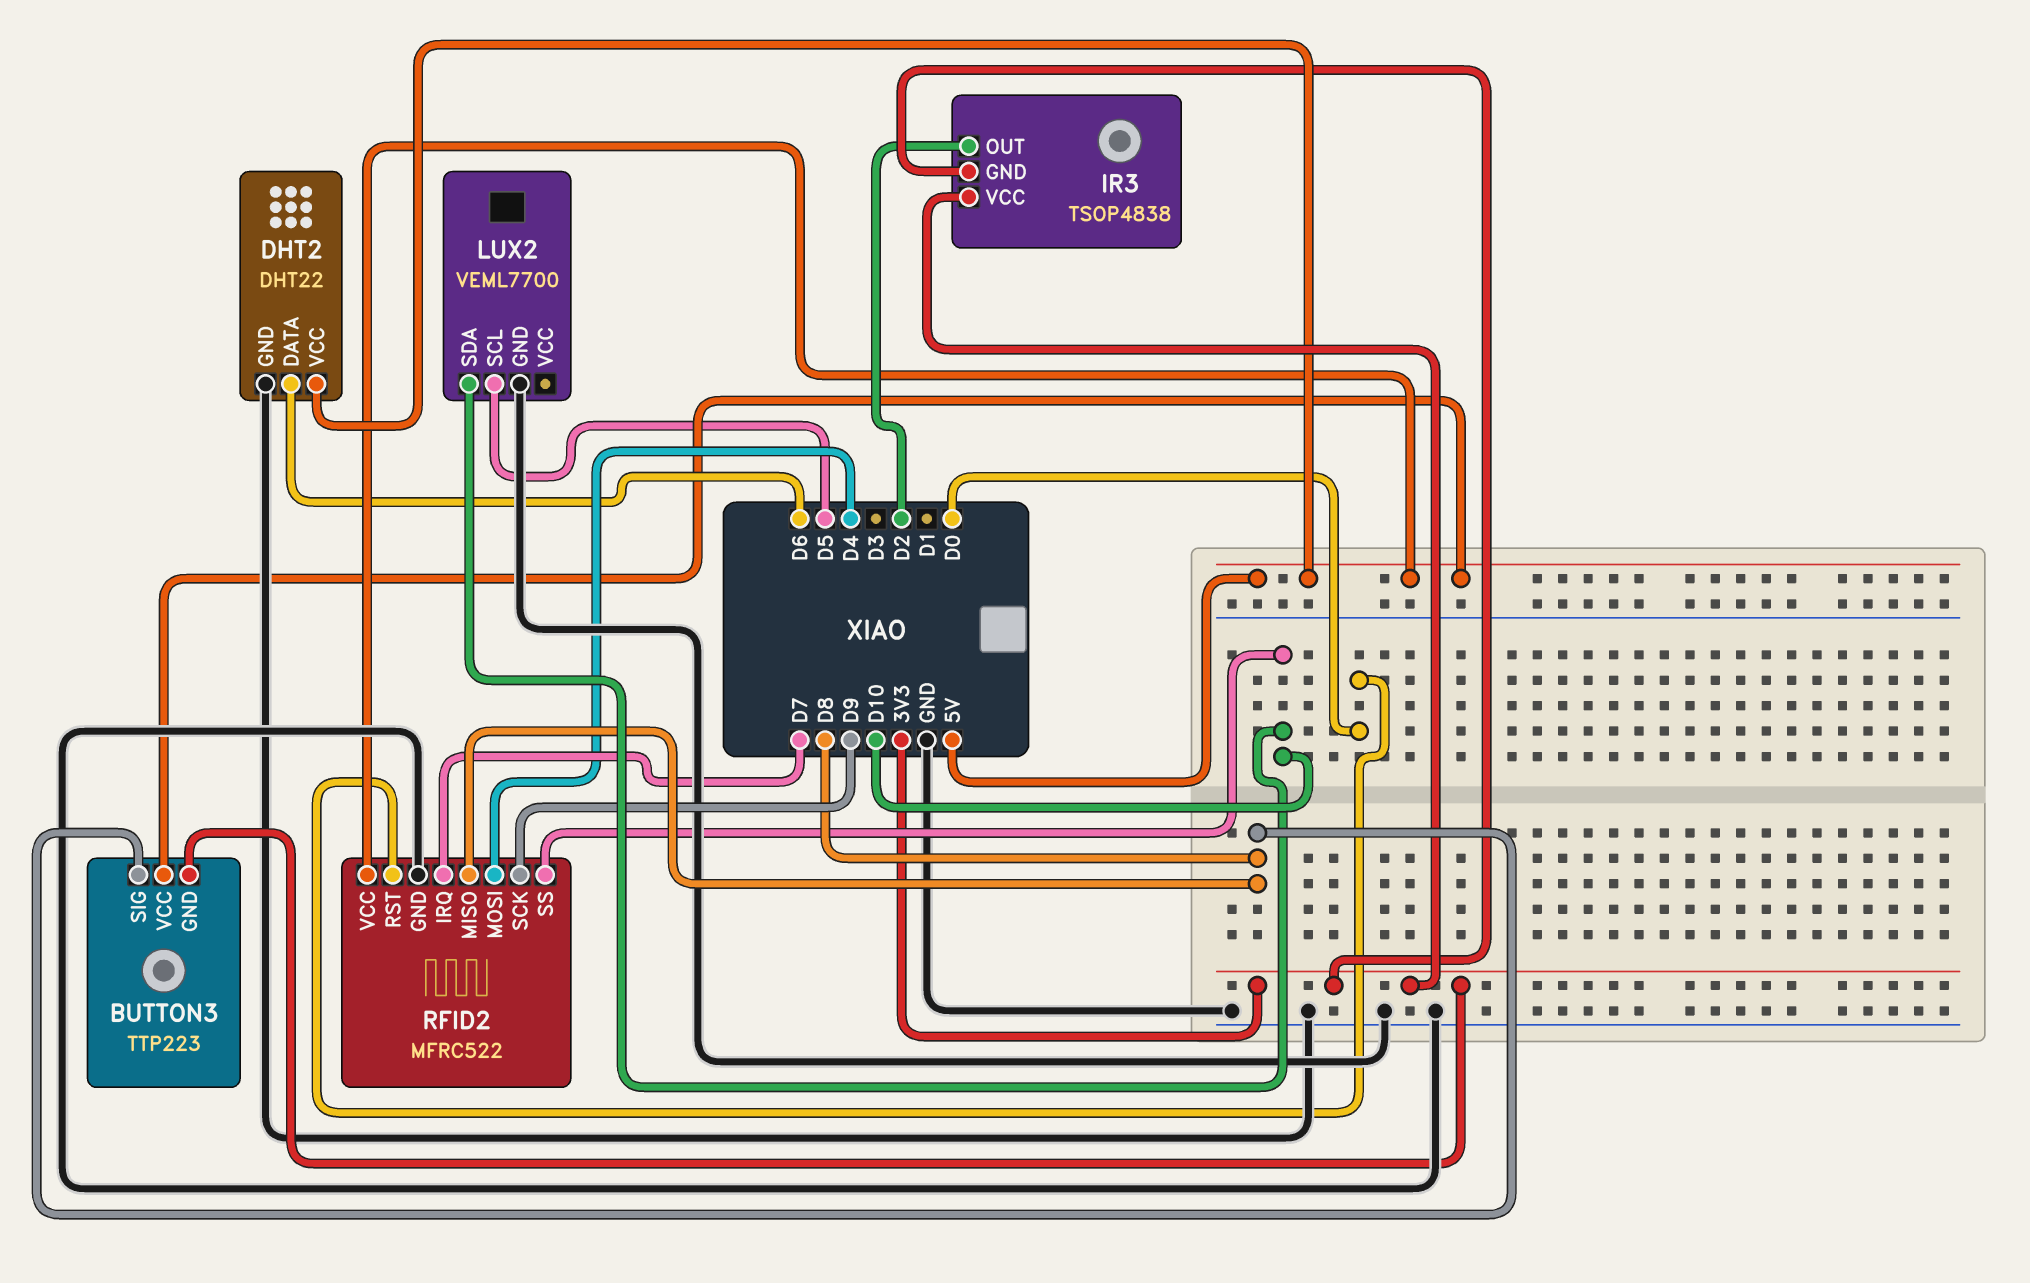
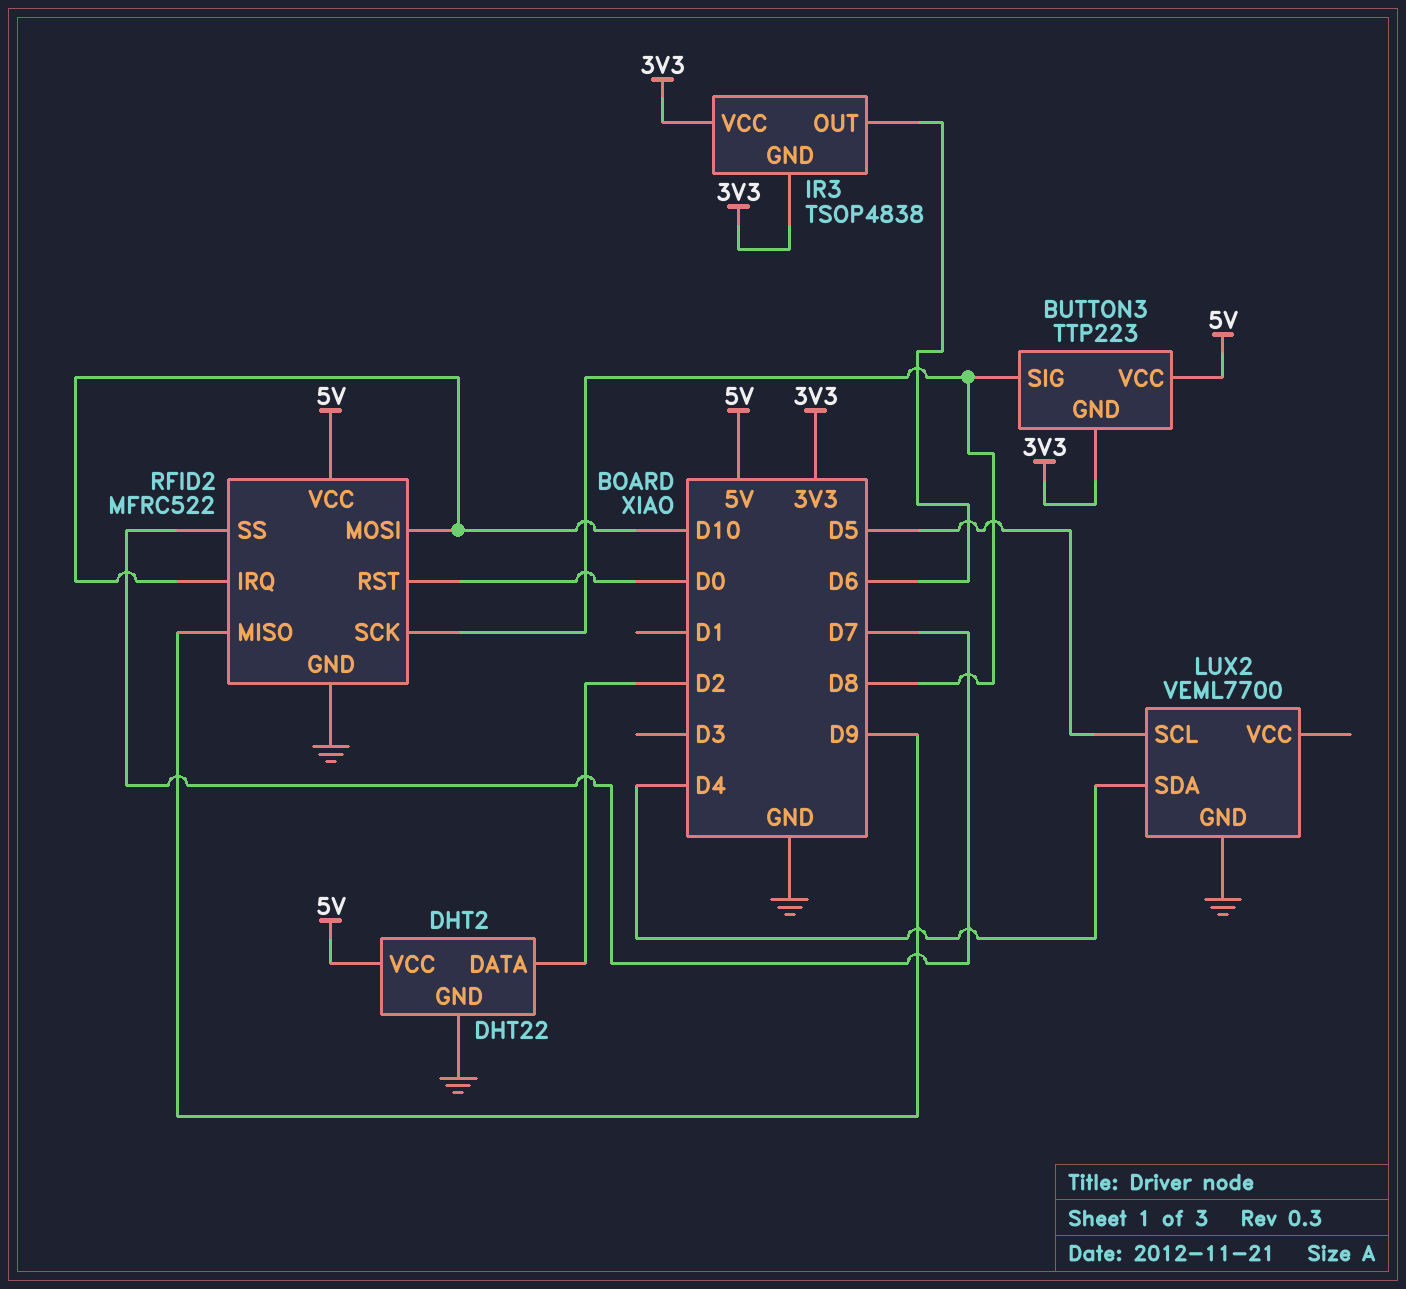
DHT2 pin DATA: D6 -> D2
IR3 pin OUT: D2 -> D6
LUX2 pin SDA: D10 -> D4
RFID2 pin IRQ: D7 -> D10
RFID2 pin MISO: D8 -> D9
RFID2 pin MOSI: D4 -> D10
RFID2 pin SCK: D9 -> D8
RFID2 pin SS: D10 -> D7

